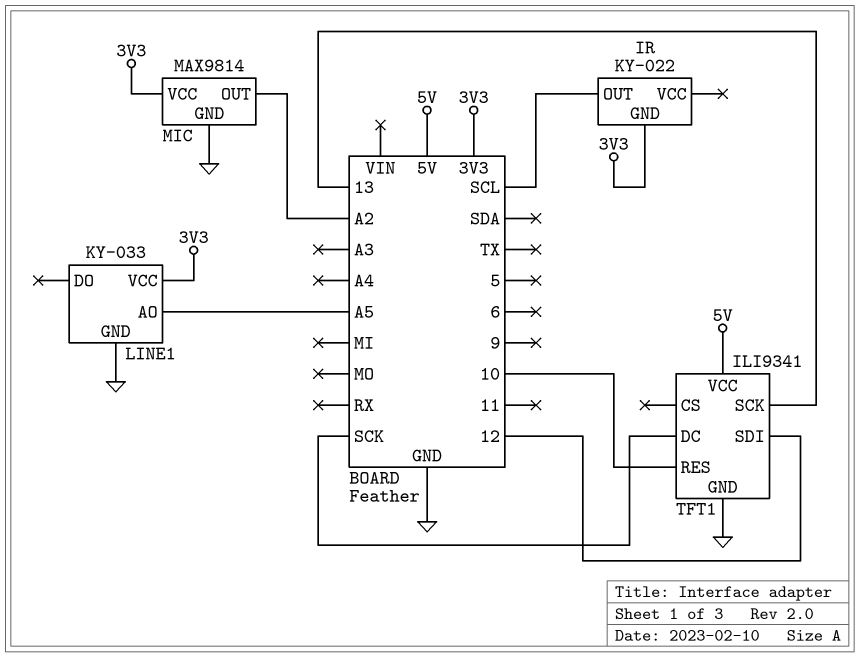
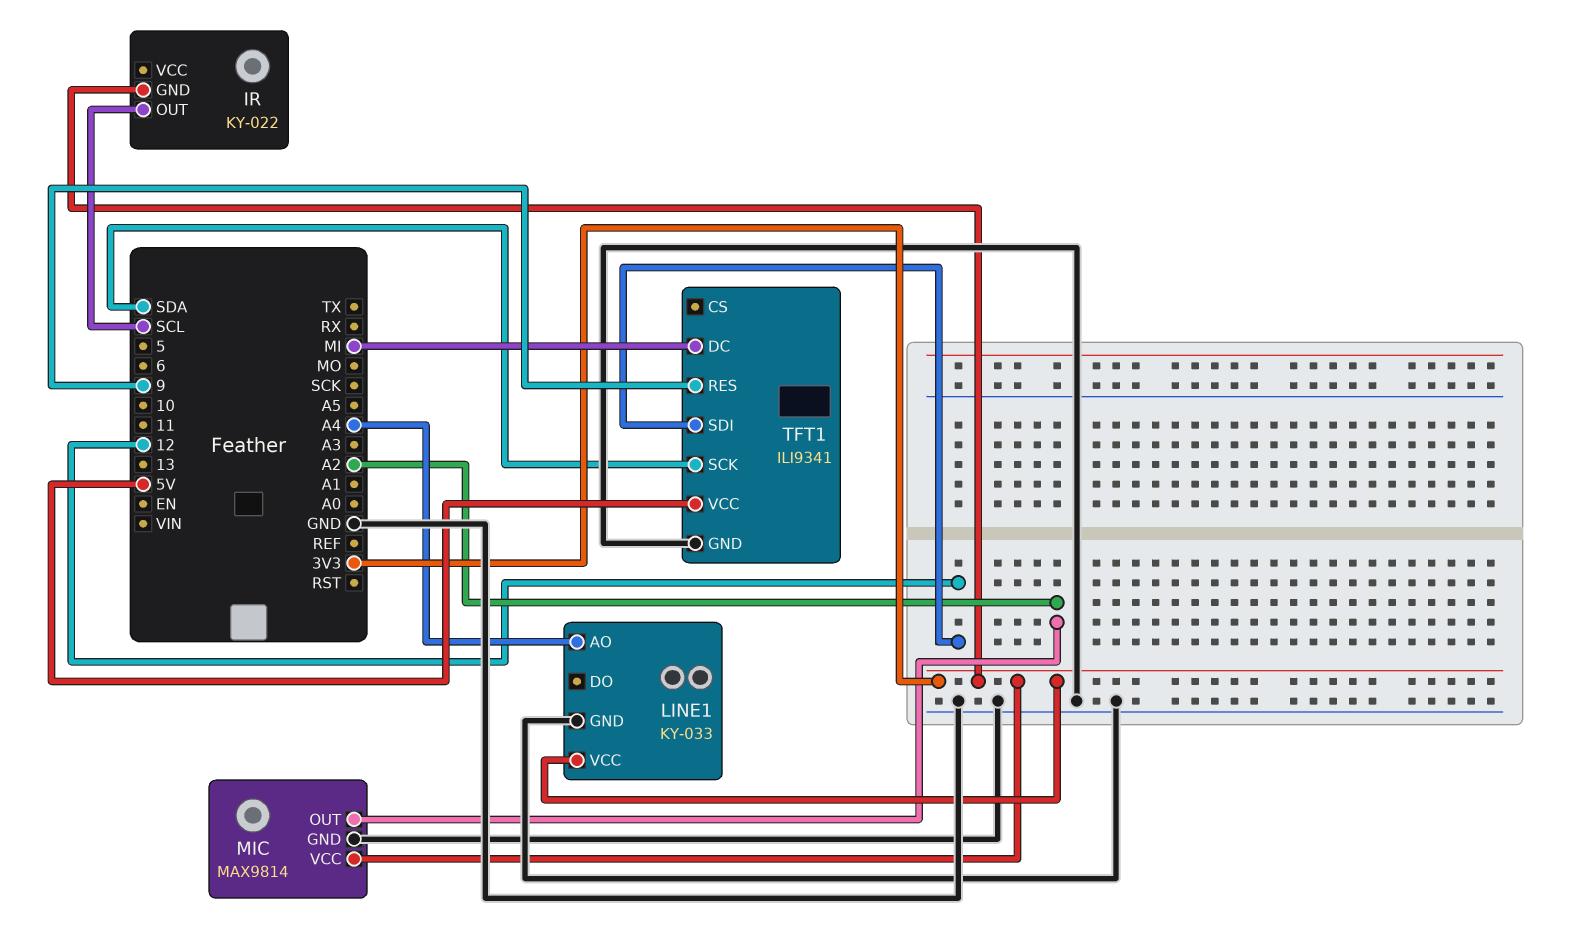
LINE1 pin AO: A5 -> A4
TFT1 pin DC: SCK -> MI
TFT1 pin RES: 10 -> 9
TFT1 pin SCK: 13 -> SDA

